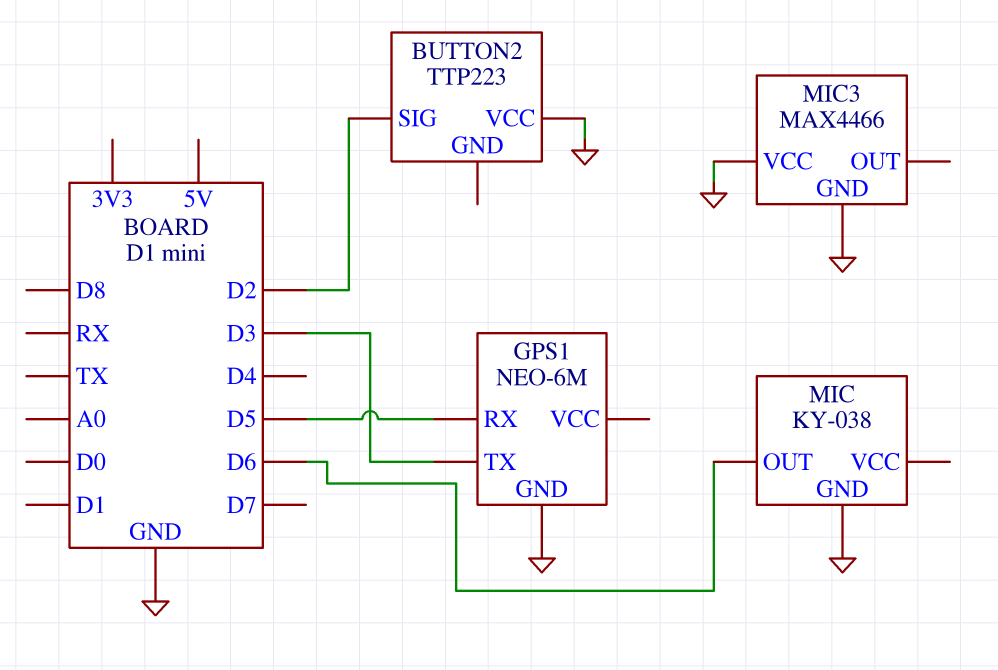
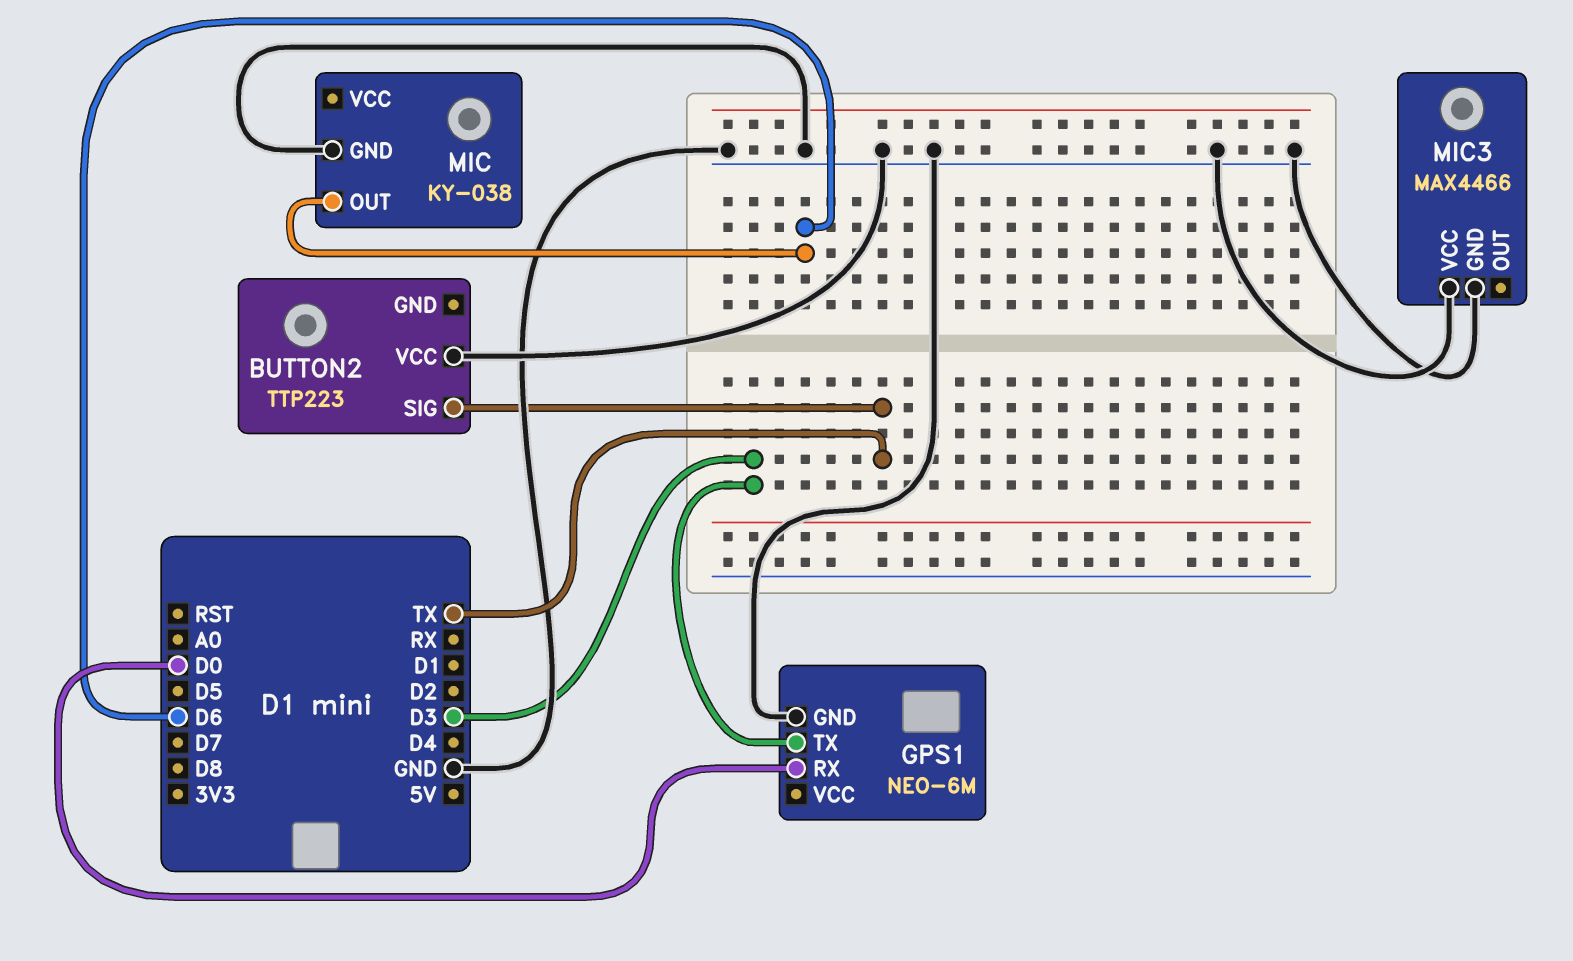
BUTTON2 pin SIG: D2 -> TX
GPS1 pin RX: D5 -> D0

